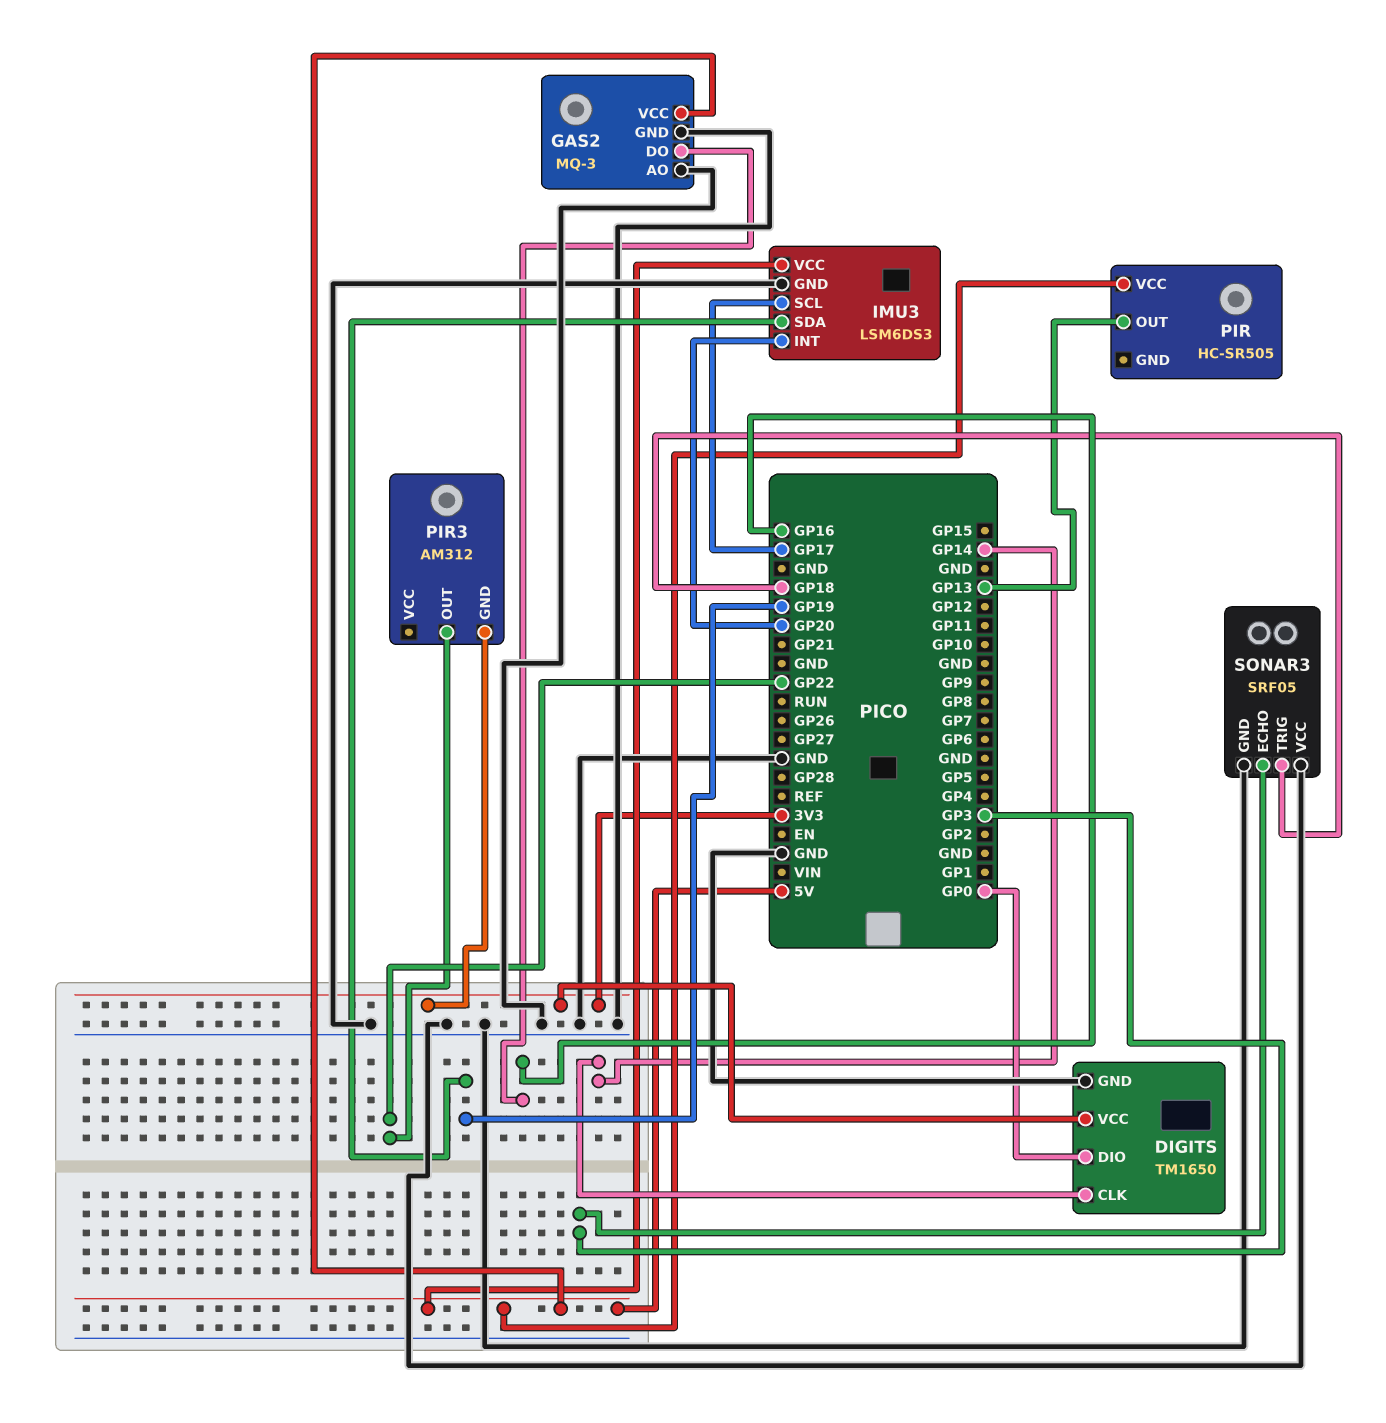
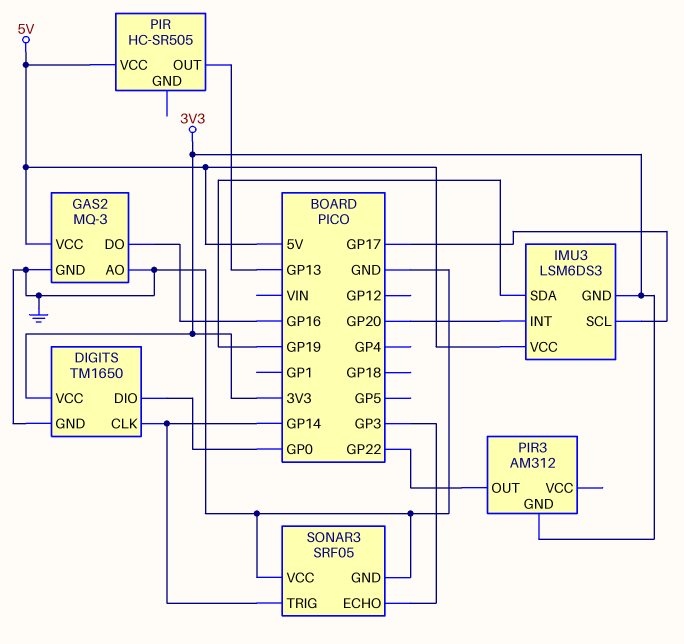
IMU3 pin GND: GND -> 3V3
SONAR3 pin TRIG: GP18 -> GP14

